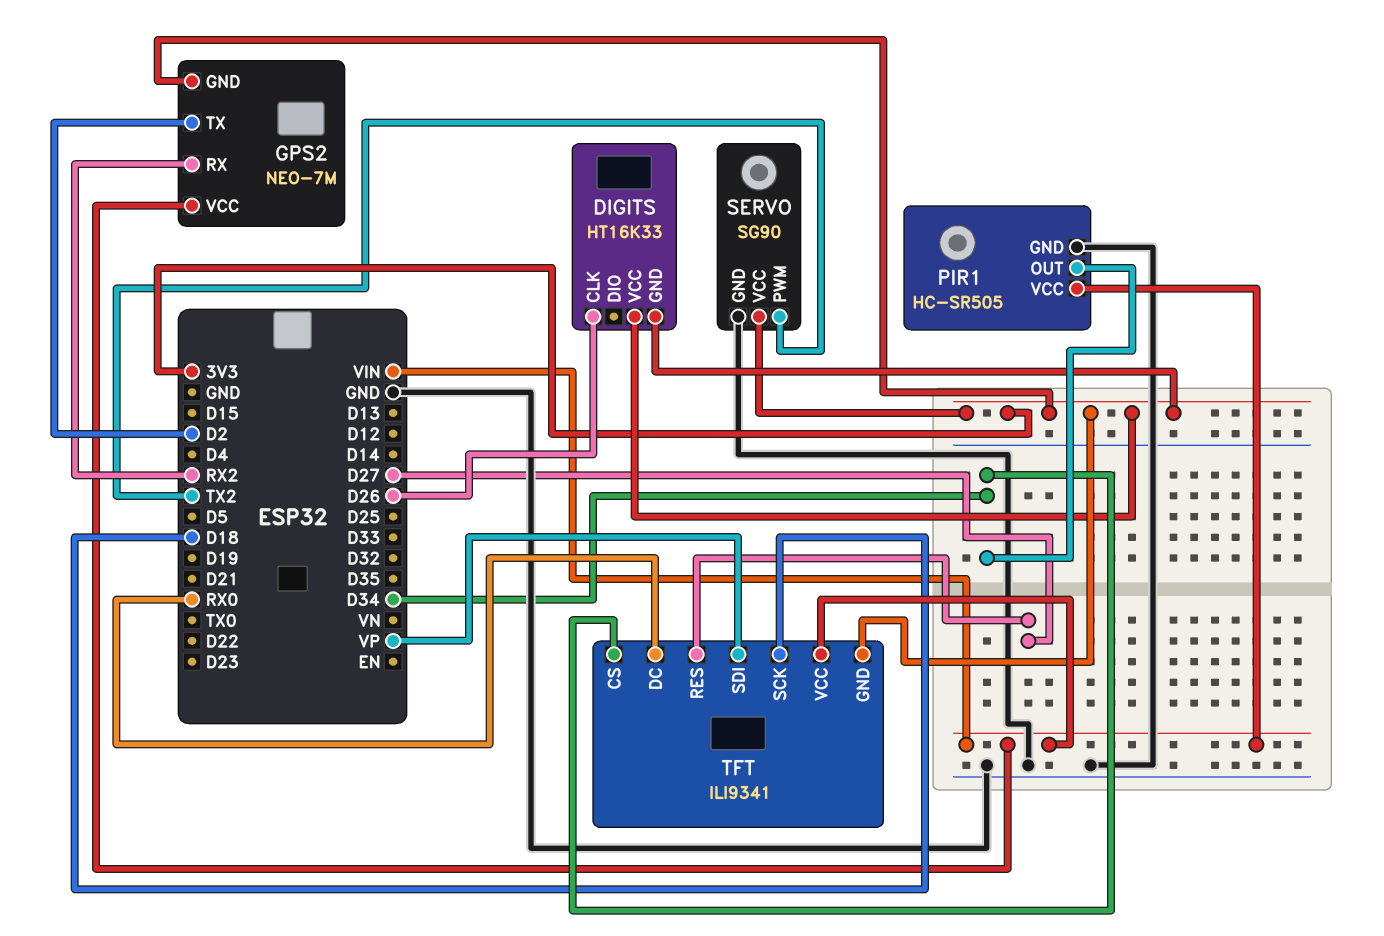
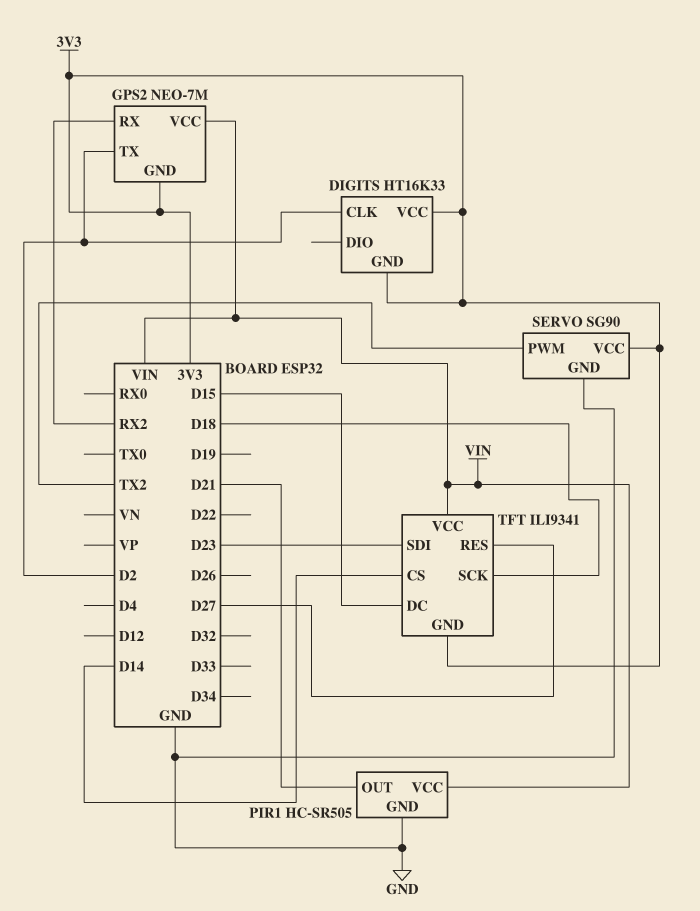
DIGITS pin CLK: D26 -> D2
PIR1 pin OUT: D34 -> D21
TFT pin CS: D34 -> D14
TFT pin DC: RX0 -> D15
TFT pin SDI: VP -> D23

